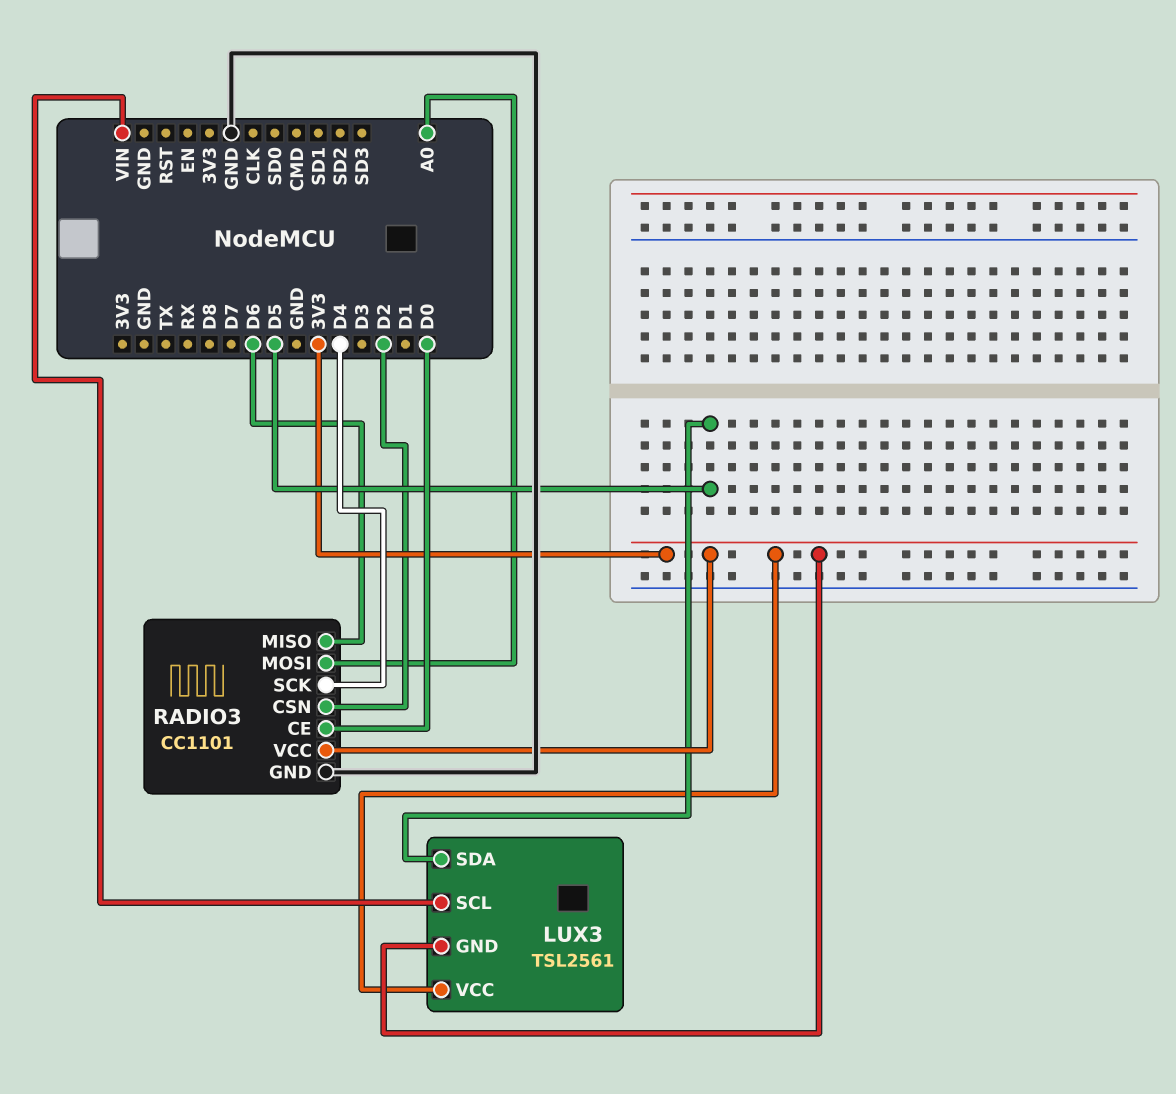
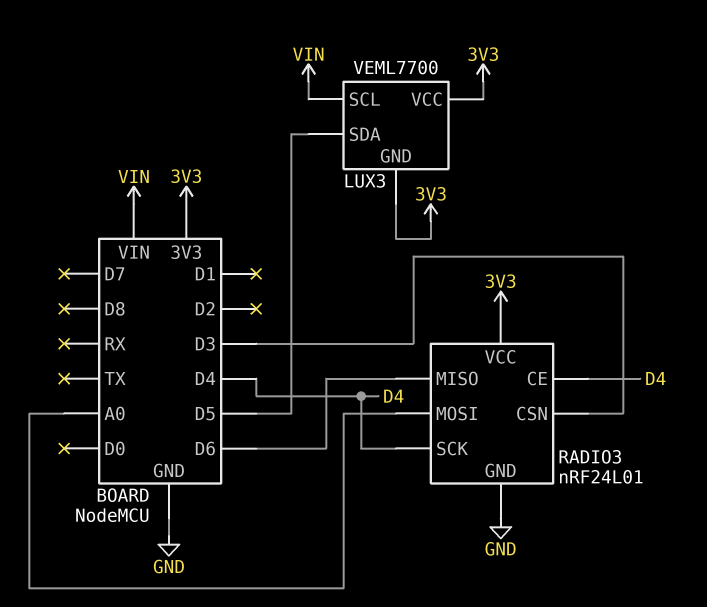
LUX3: TSL2561 -> VEML7700
RADIO3: CC1101 -> nRF24L01
RADIO3 pin CE: D0 -> D4
RADIO3 pin CSN: D2 -> D3

